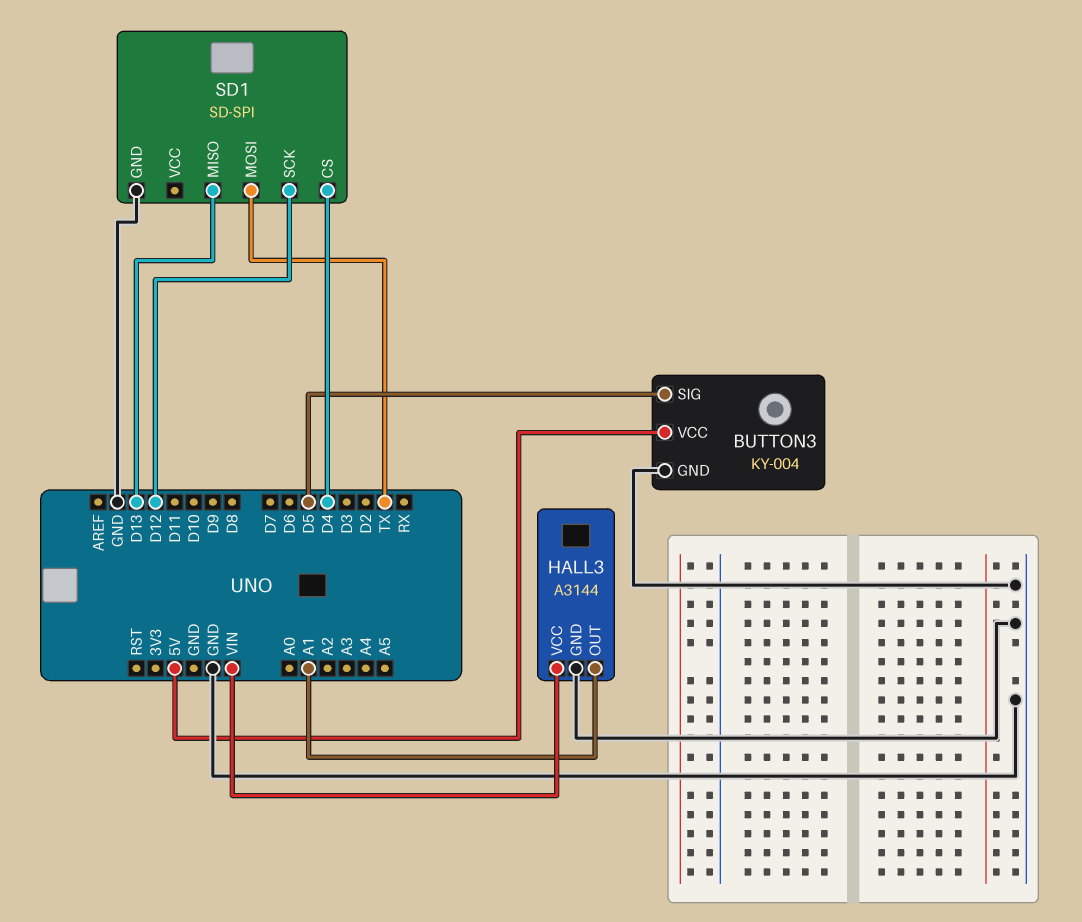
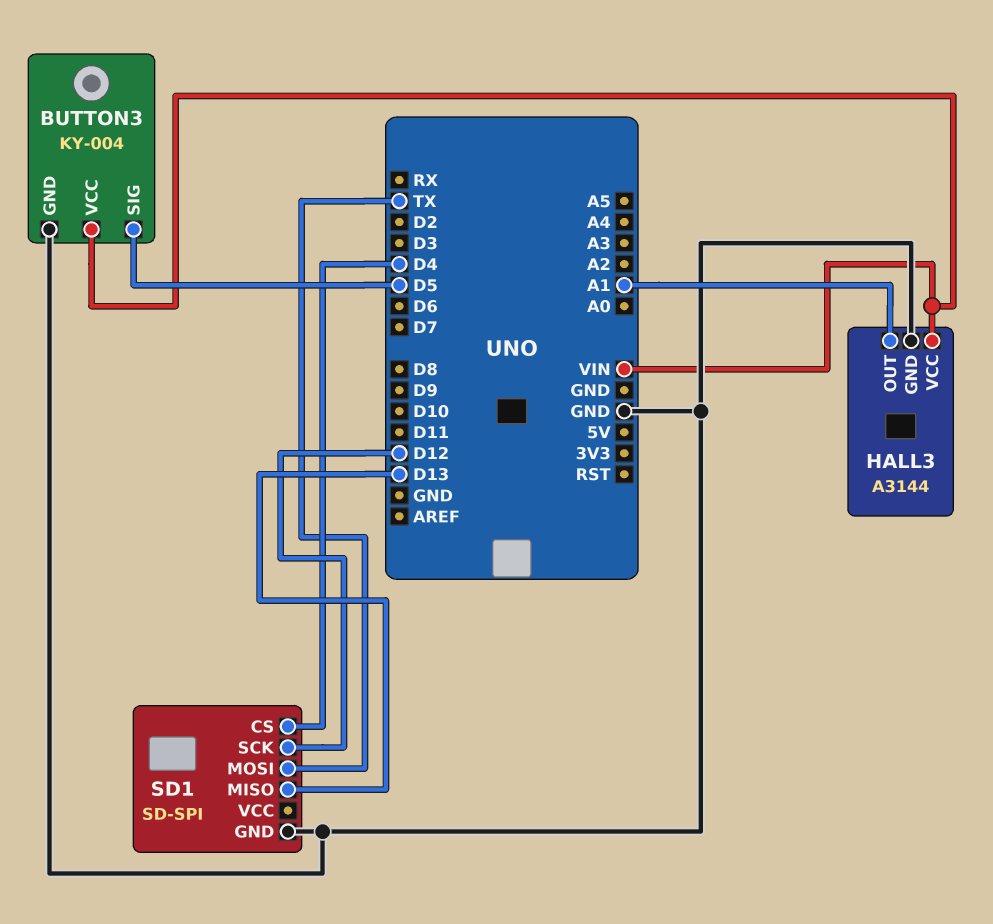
BUTTON3 pin VCC: 5V -> VIN

